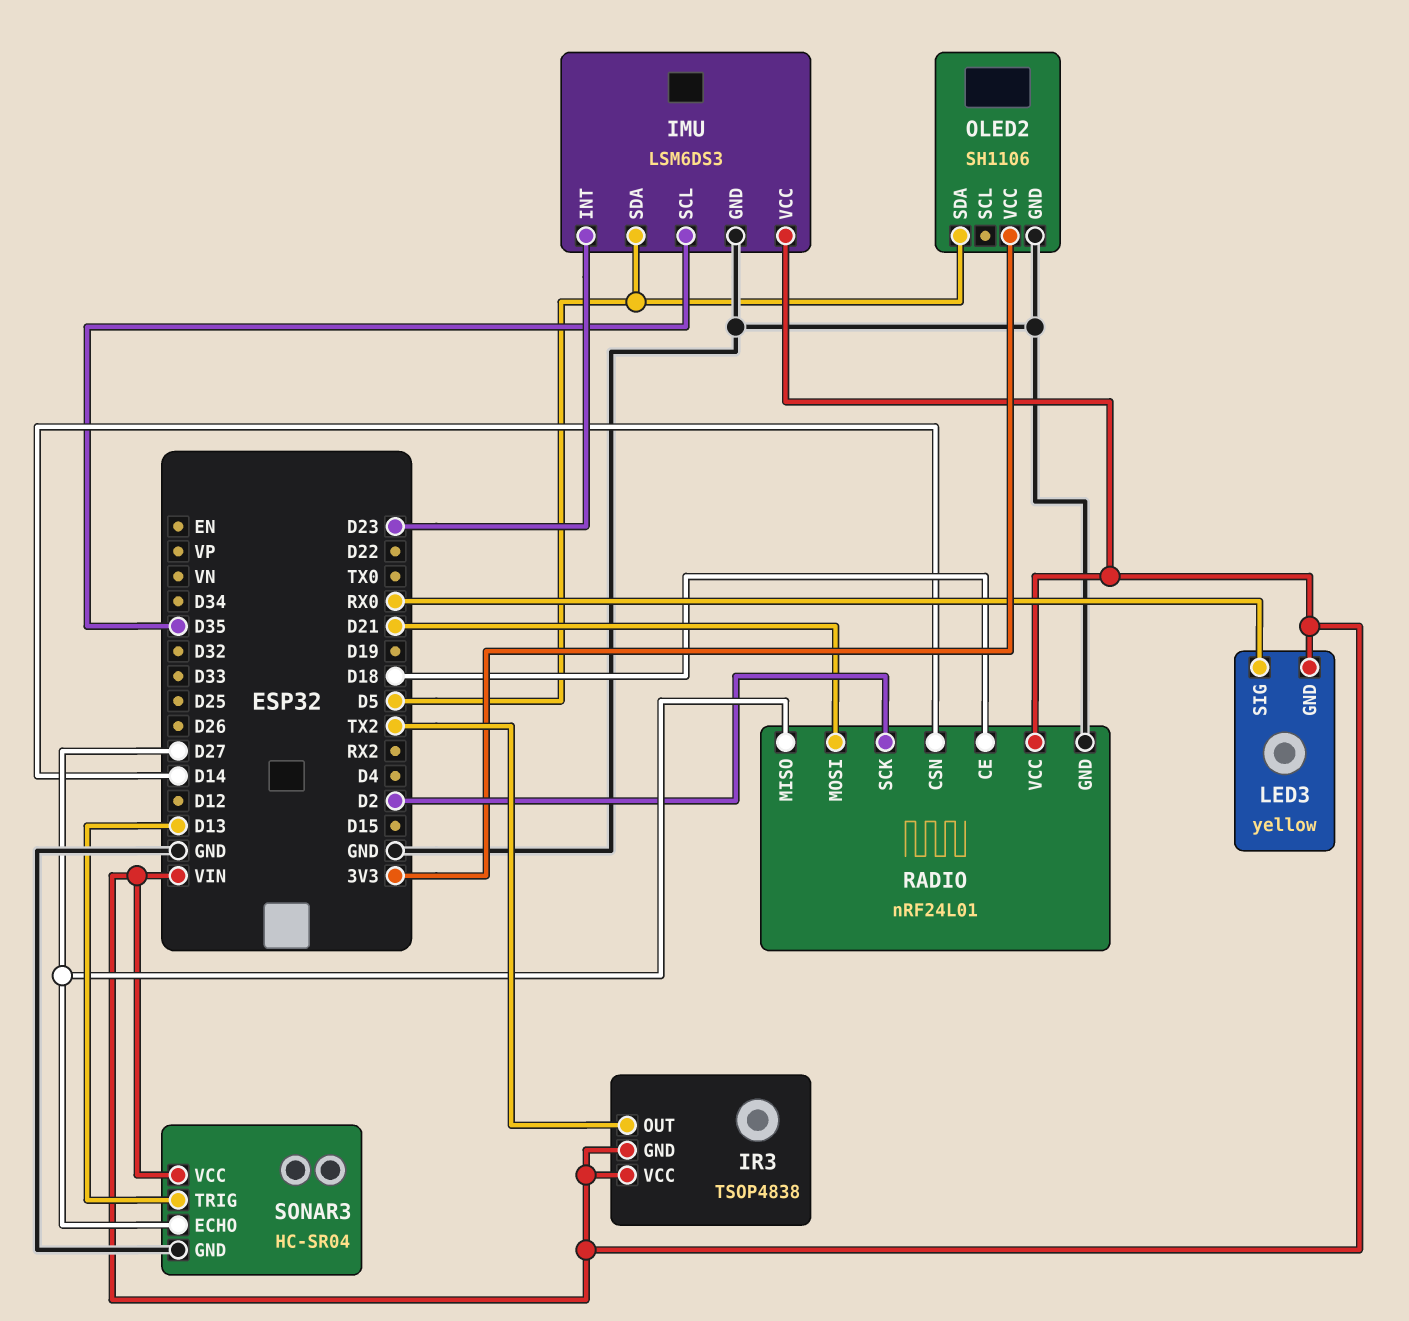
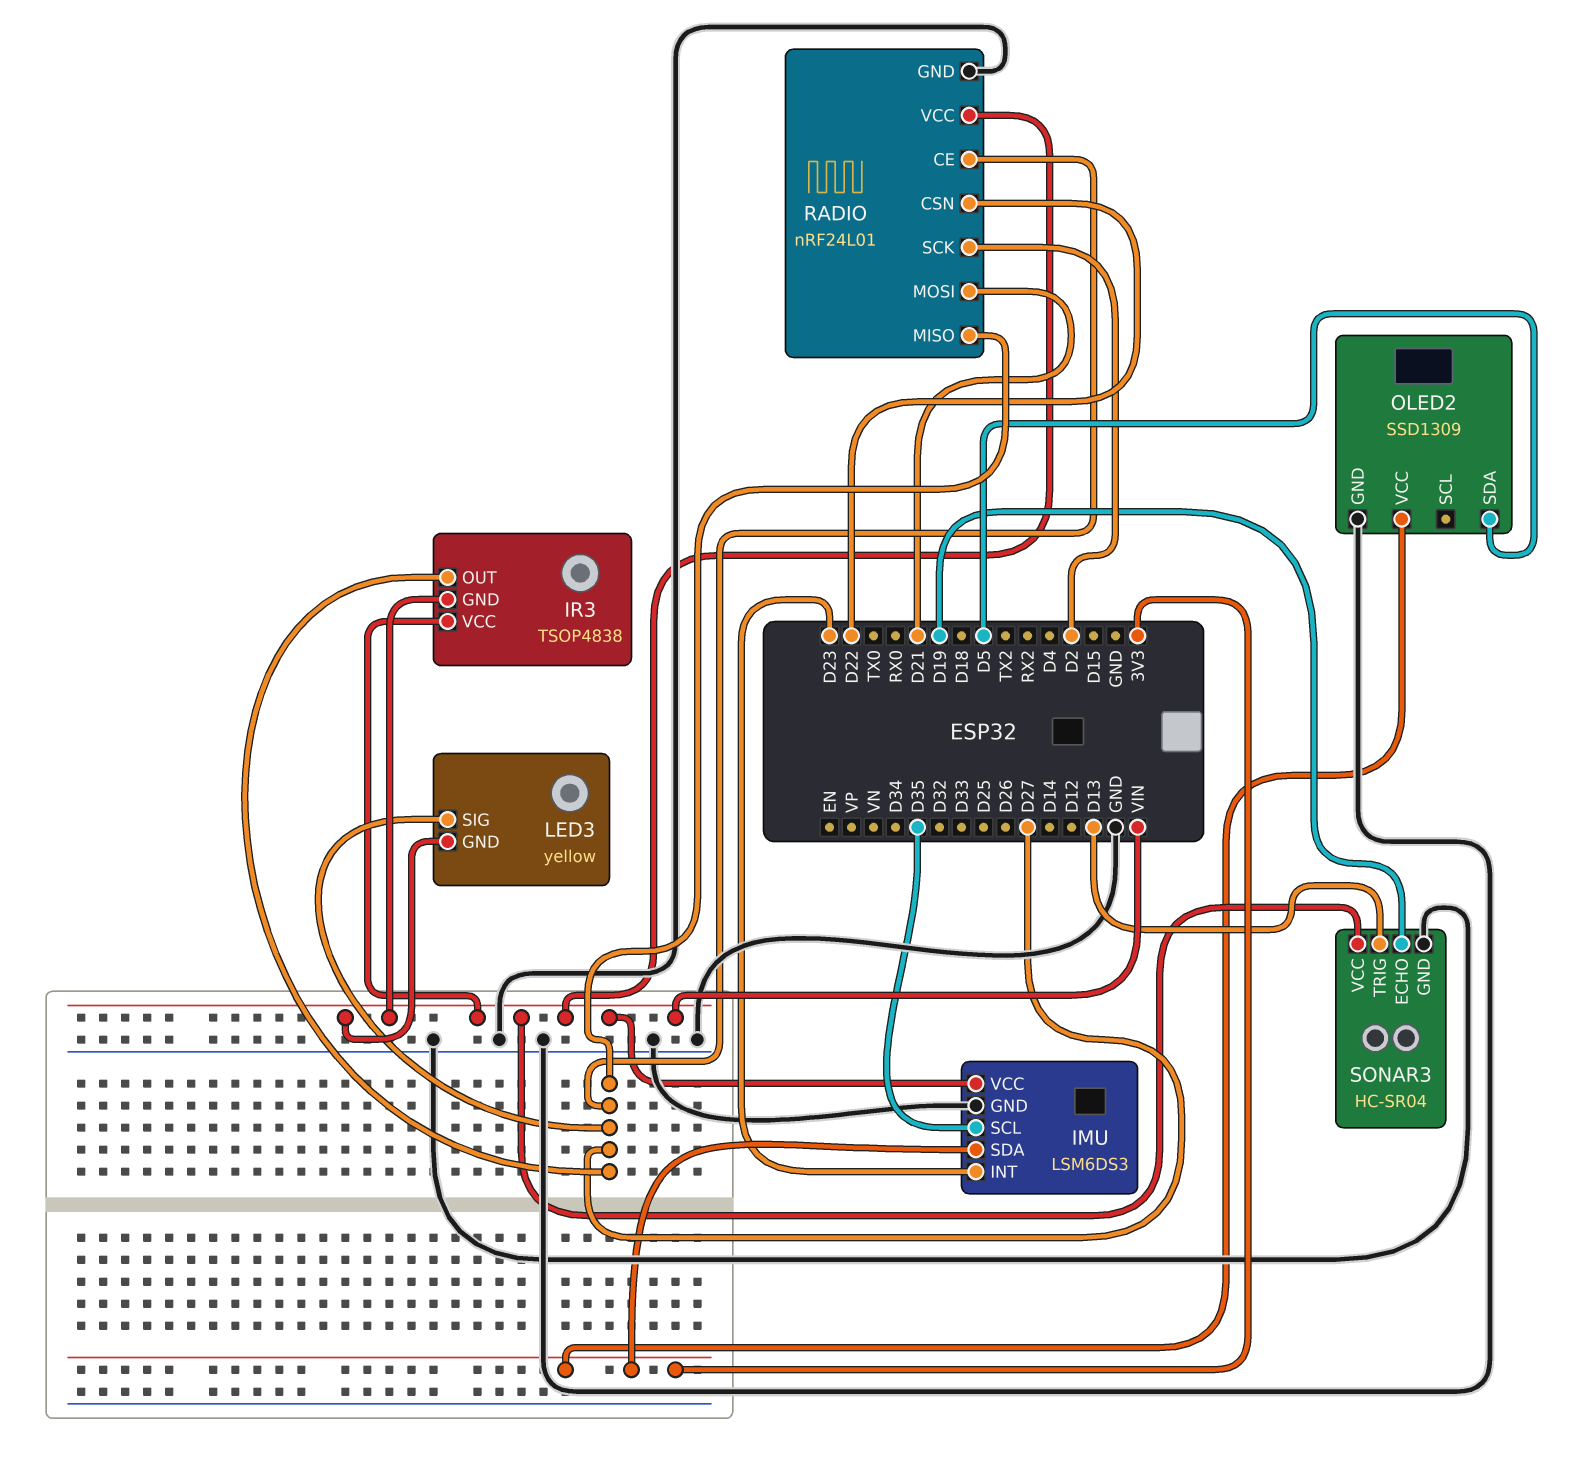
IMU pin SDA: D5 -> 3V3
IR3 pin OUT: TX2 -> D27
LED3 pin SIG: RX0 -> D27
OLED2: SH1106 -> SSD1309
RADIO pin CE: D18 -> D27
RADIO pin CSN: D14 -> D22
SONAR3 pin ECHO: D27 -> D19

